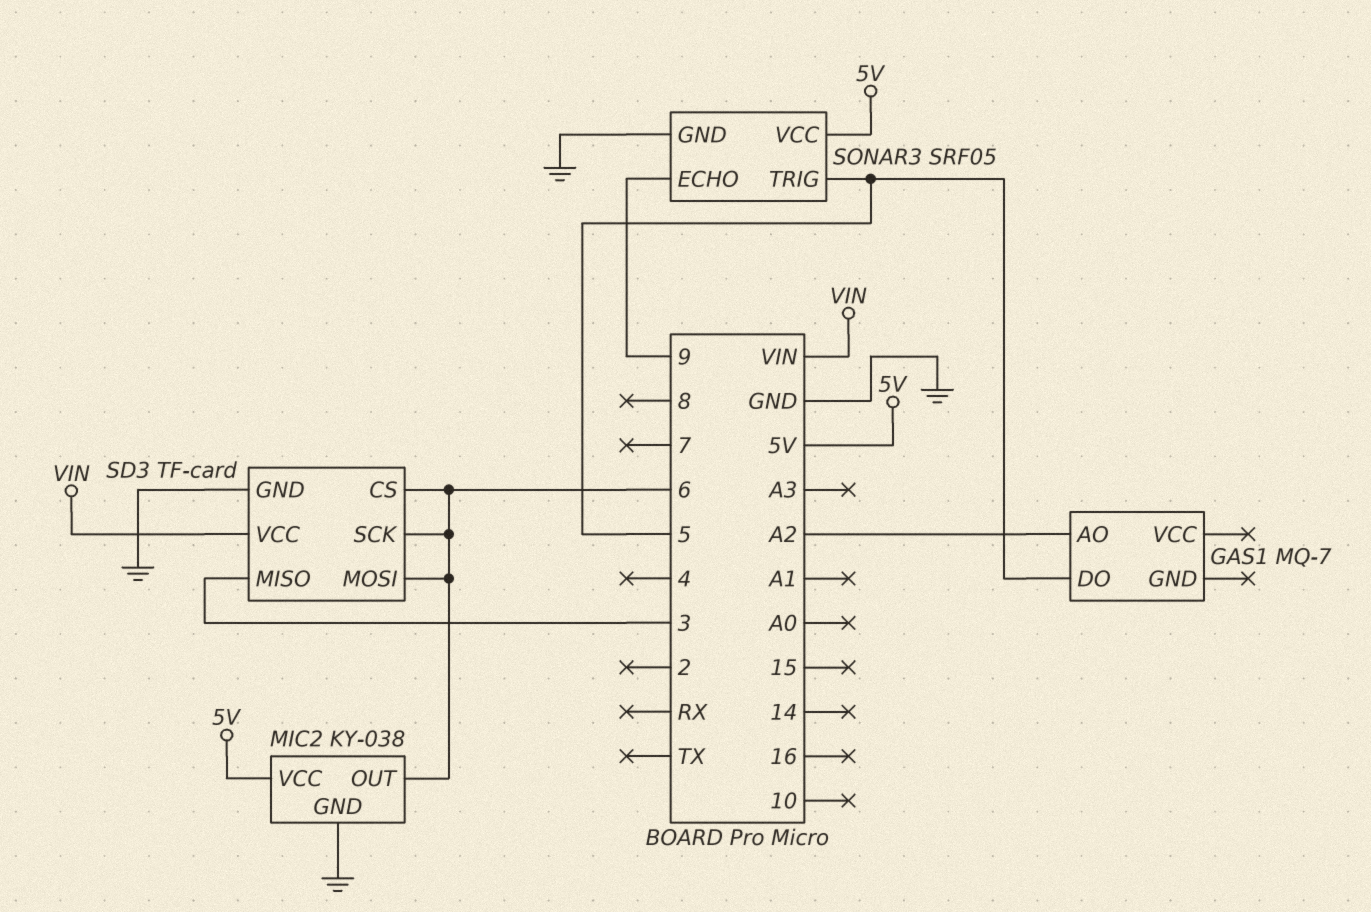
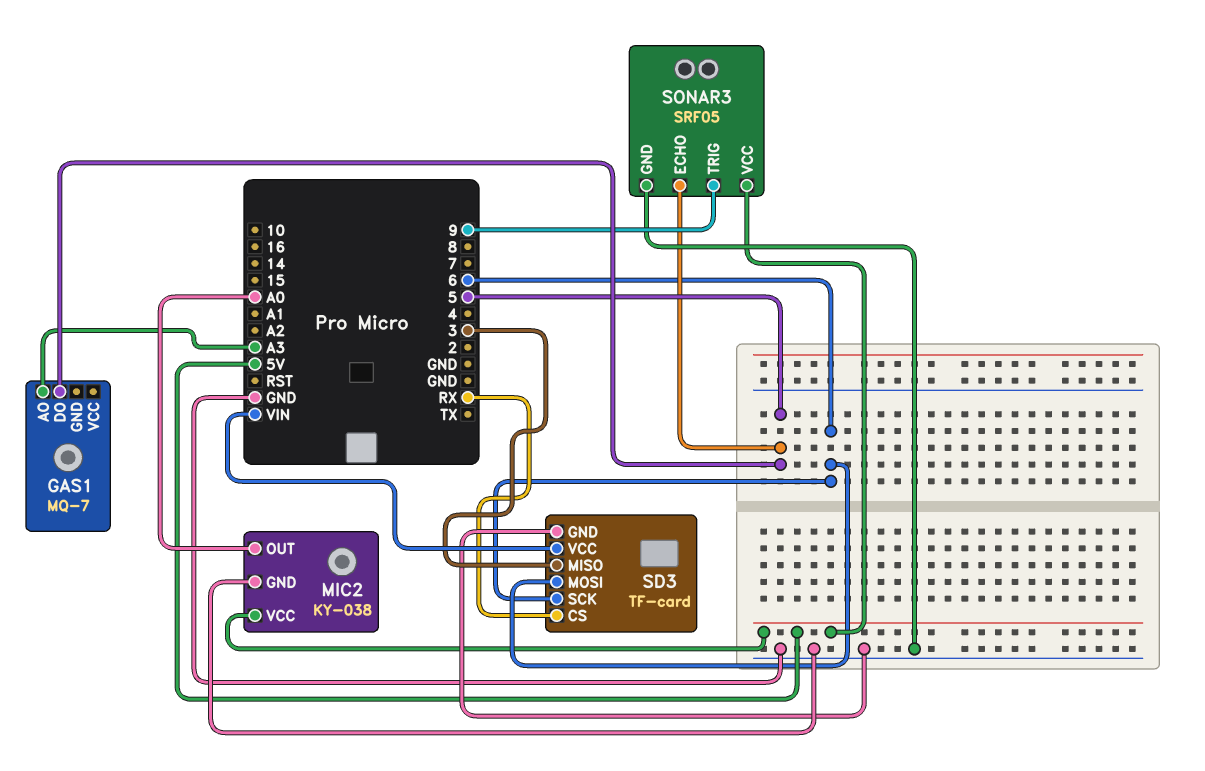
GAS1 pin AO: A2 -> A3
MIC2 pin OUT: 6 -> A0
SD3 pin CS: 6 -> RX
SONAR3 pin ECHO: 9 -> 5
SONAR3 pin TRIG: 5 -> 9

